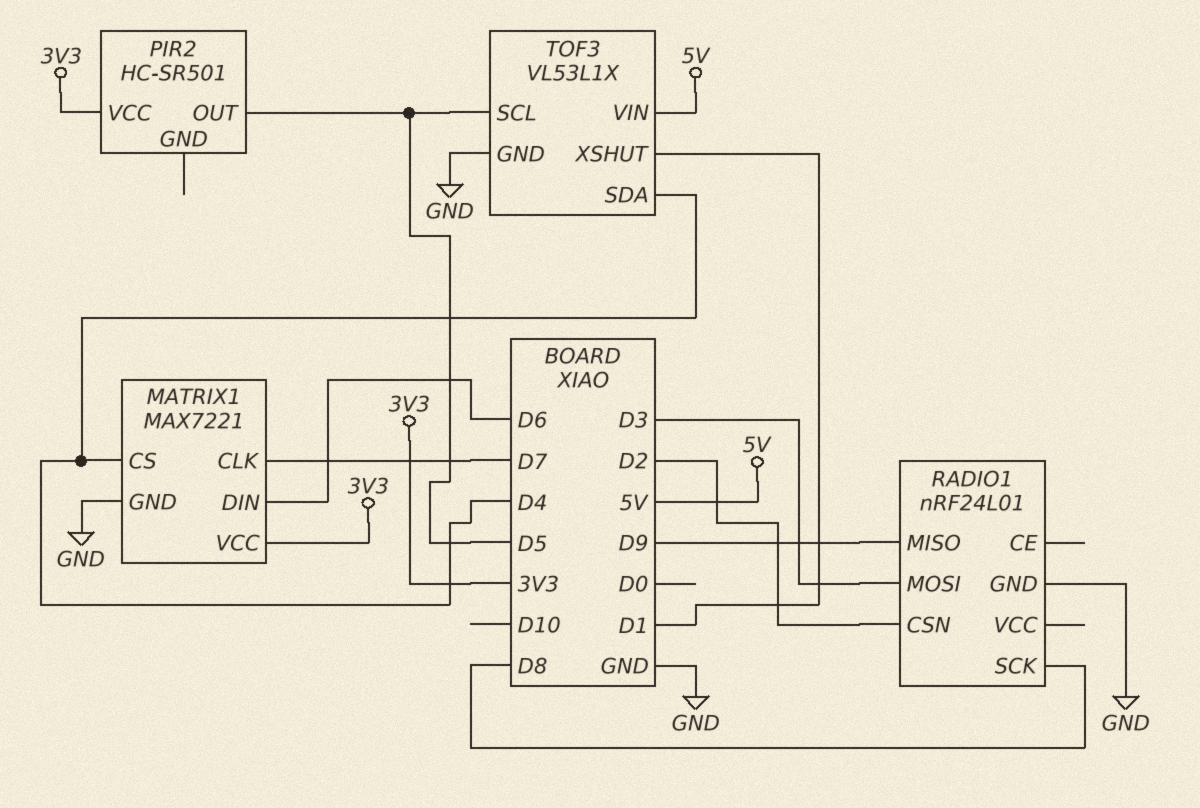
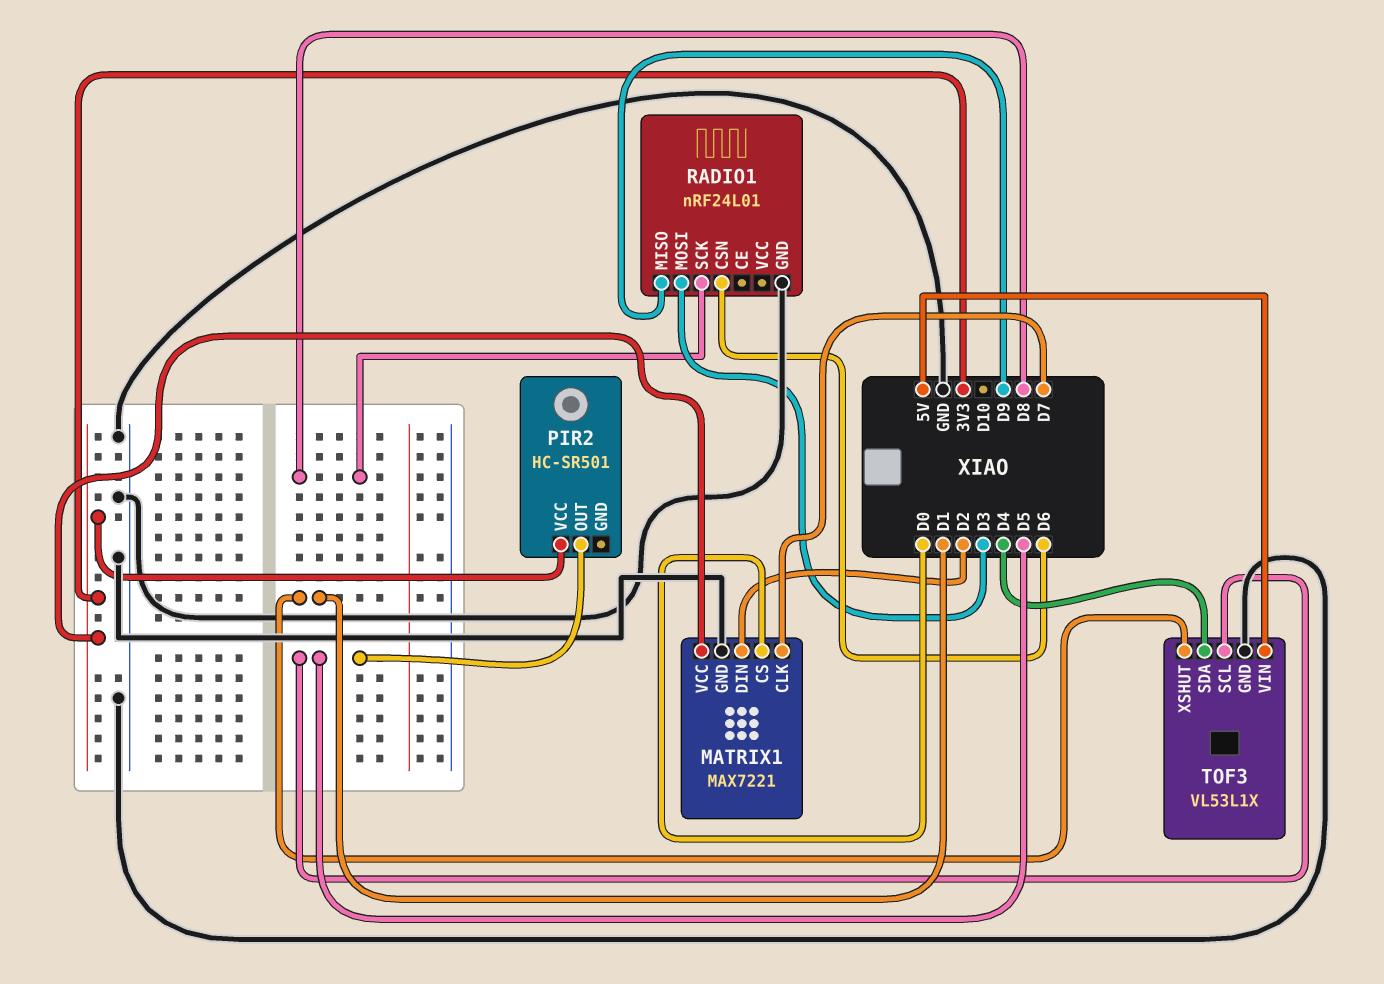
MATRIX1 pin CS: D4 -> D0
MATRIX1 pin DIN: D6 -> D2
RADIO1 pin CSN: D2 -> D6

